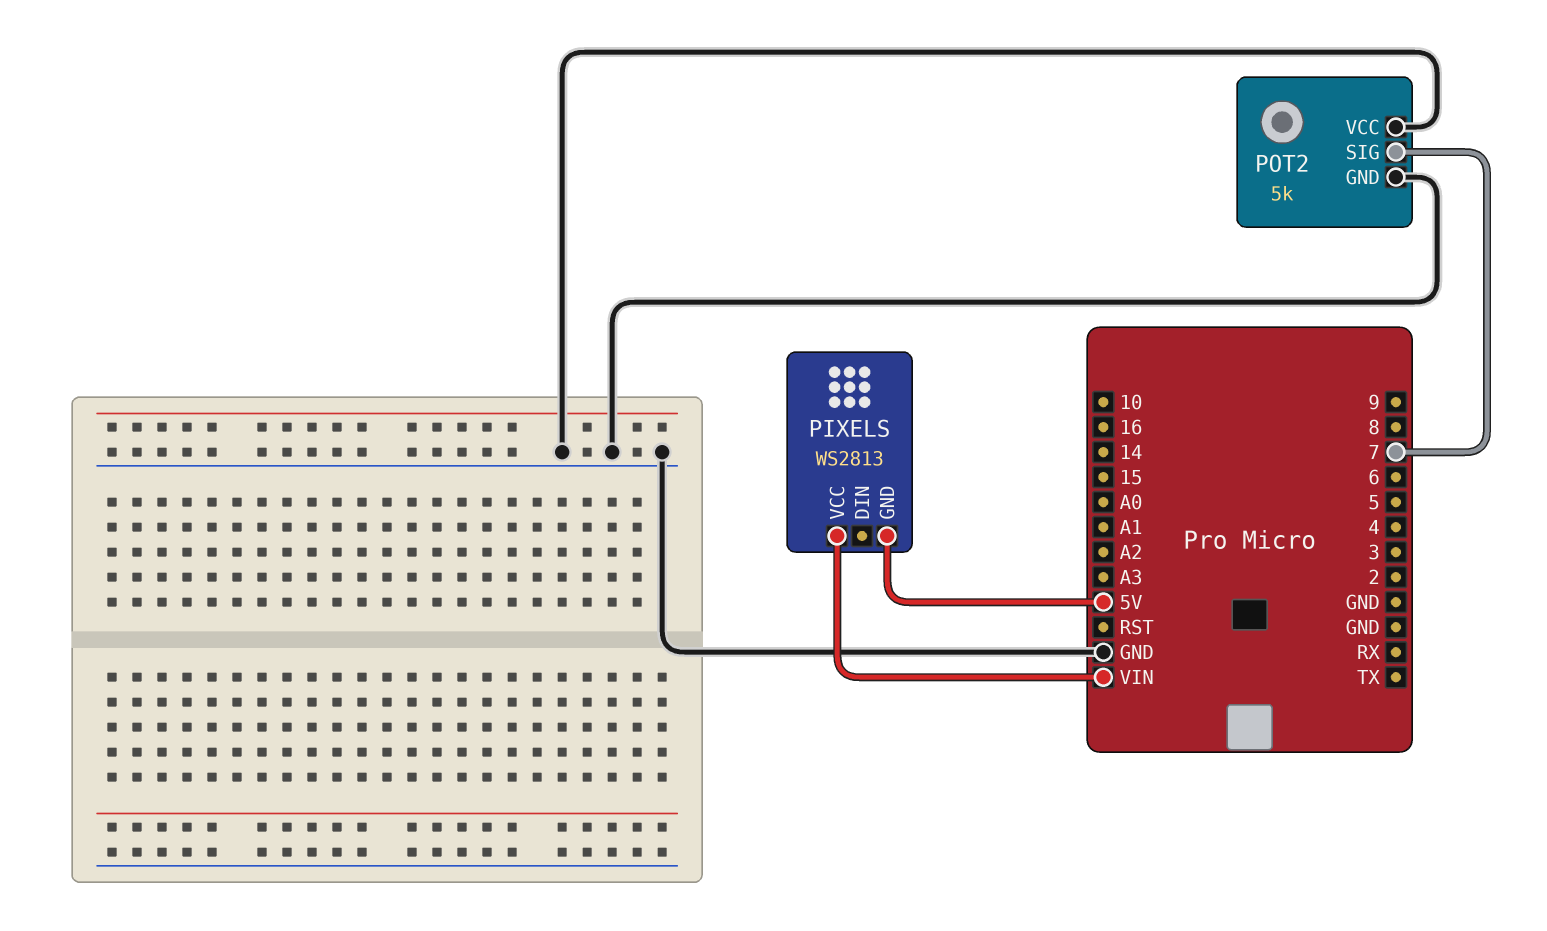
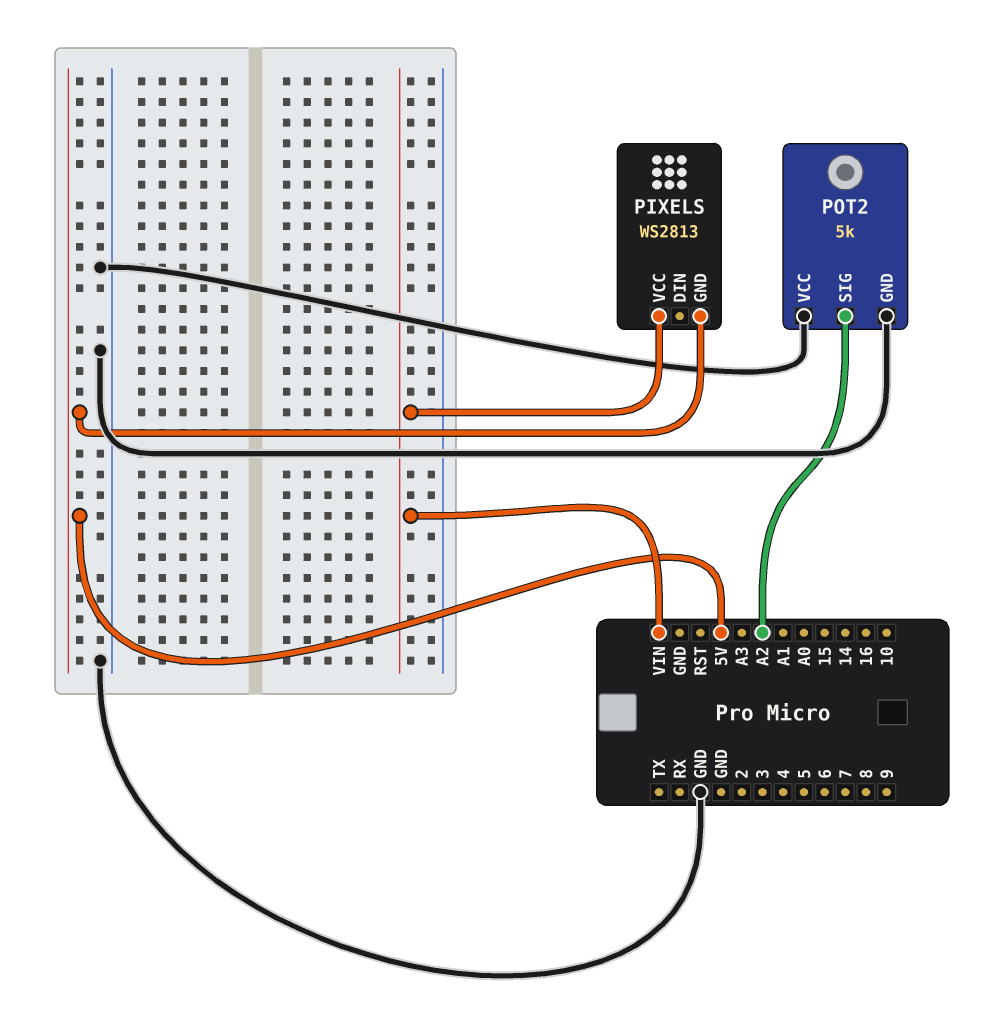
POT2 pin SIG: 7 -> A2

